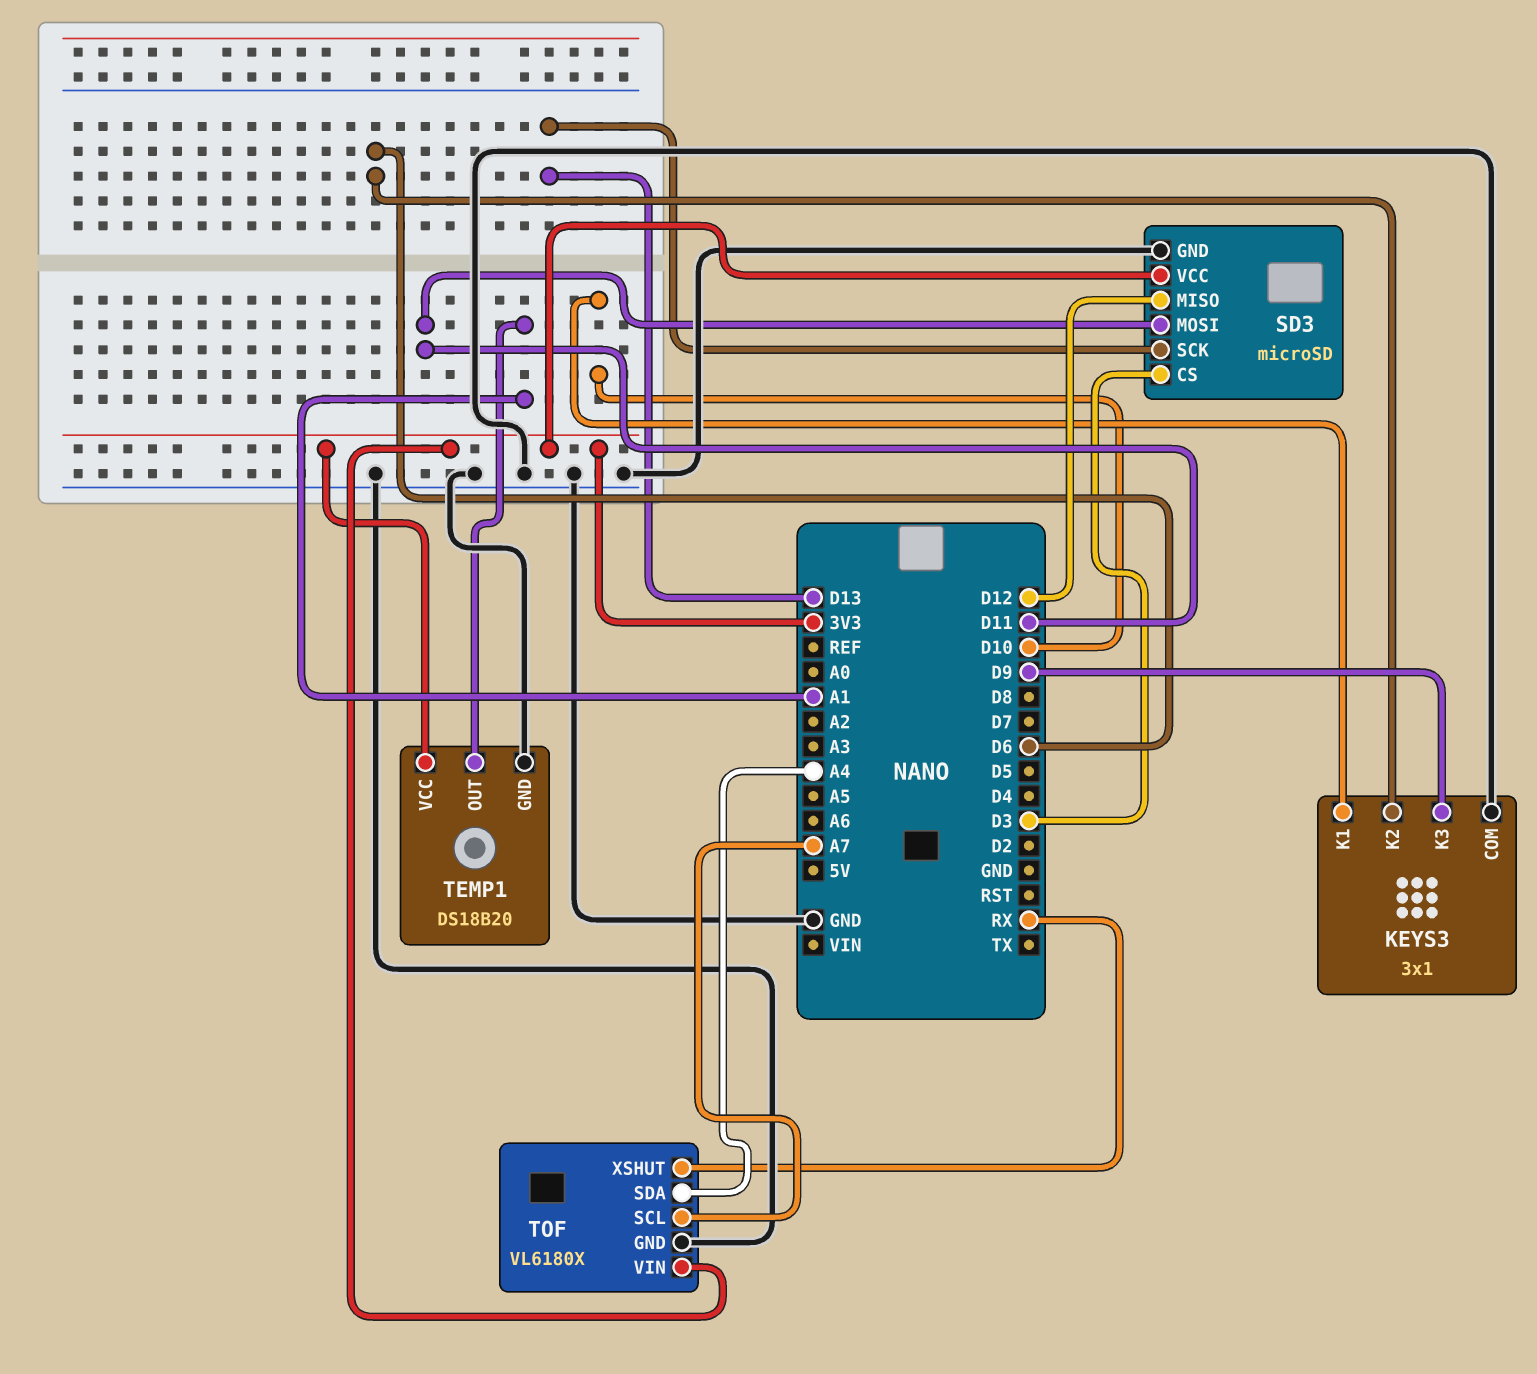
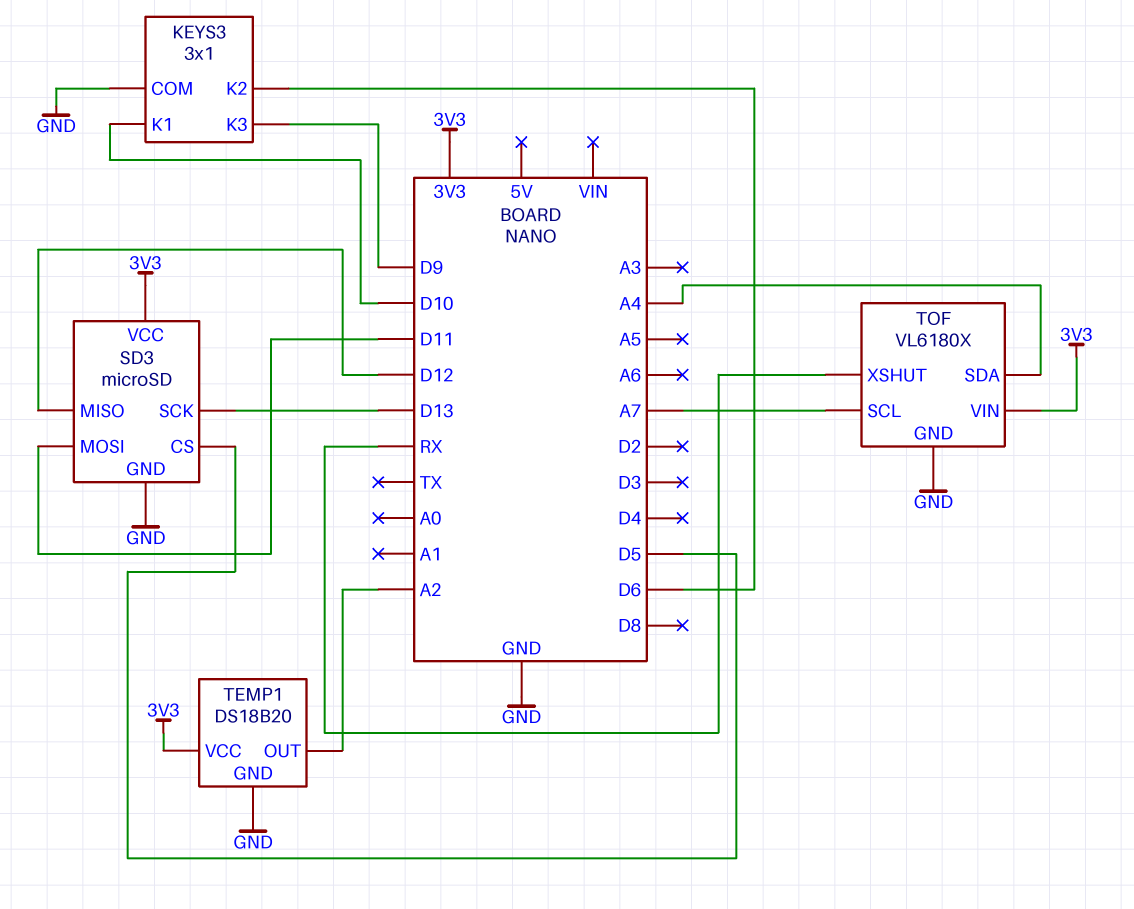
SD3 pin CS: D3 -> D5
TEMP1 pin OUT: A1 -> A2

